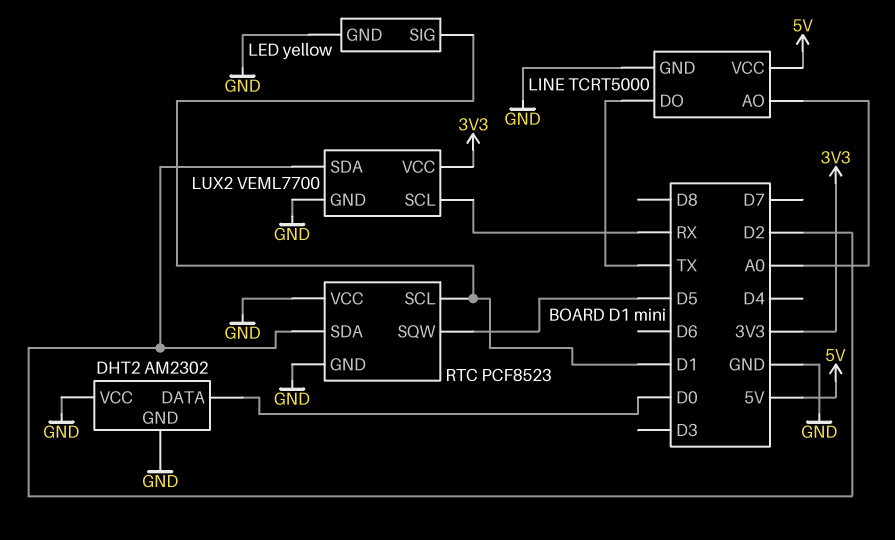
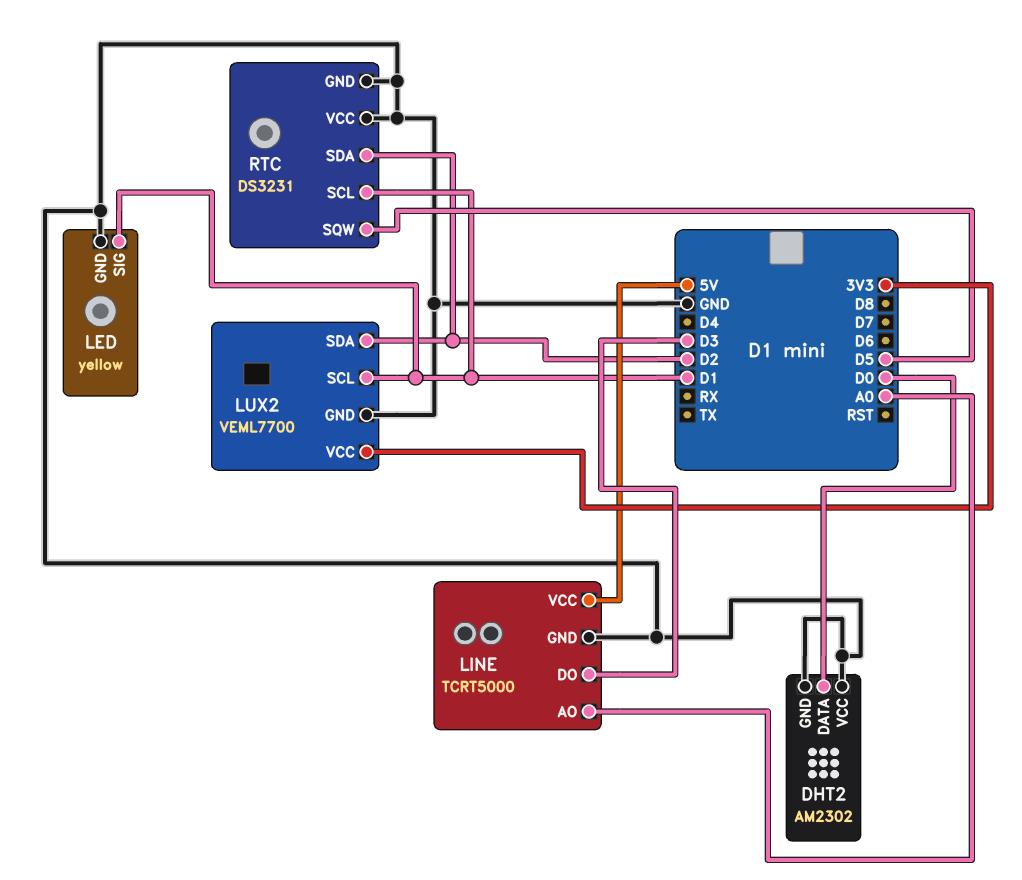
LINE pin DO: TX -> D3
LUX2 pin SCL: RX -> D1
RTC: PCF8523 -> DS3231

